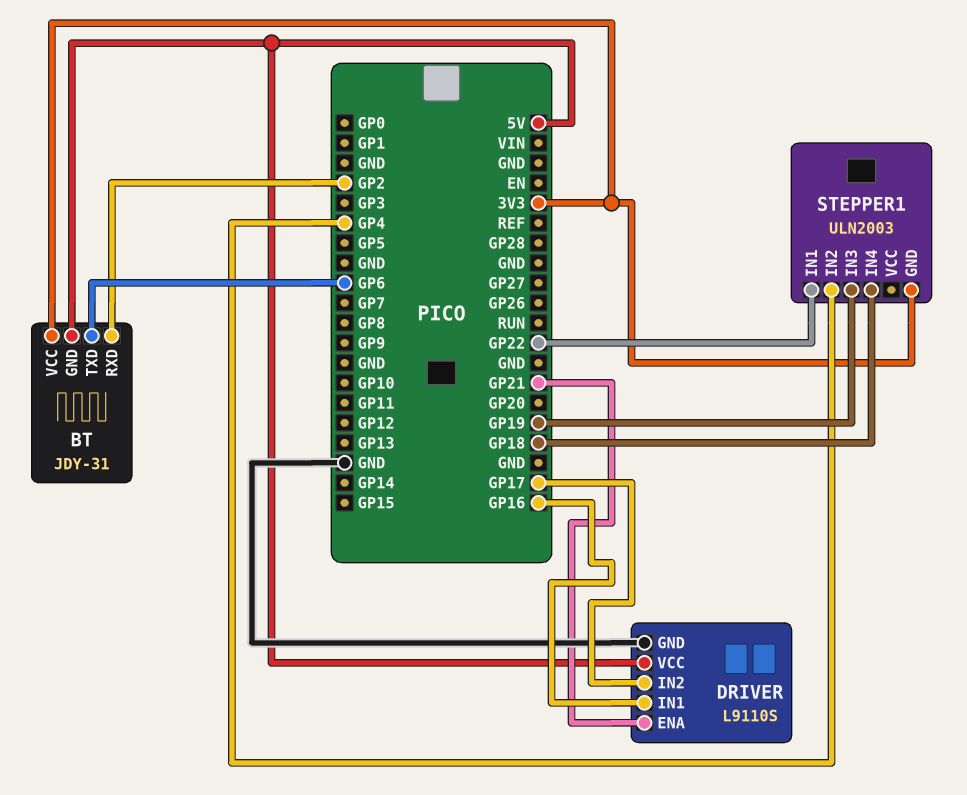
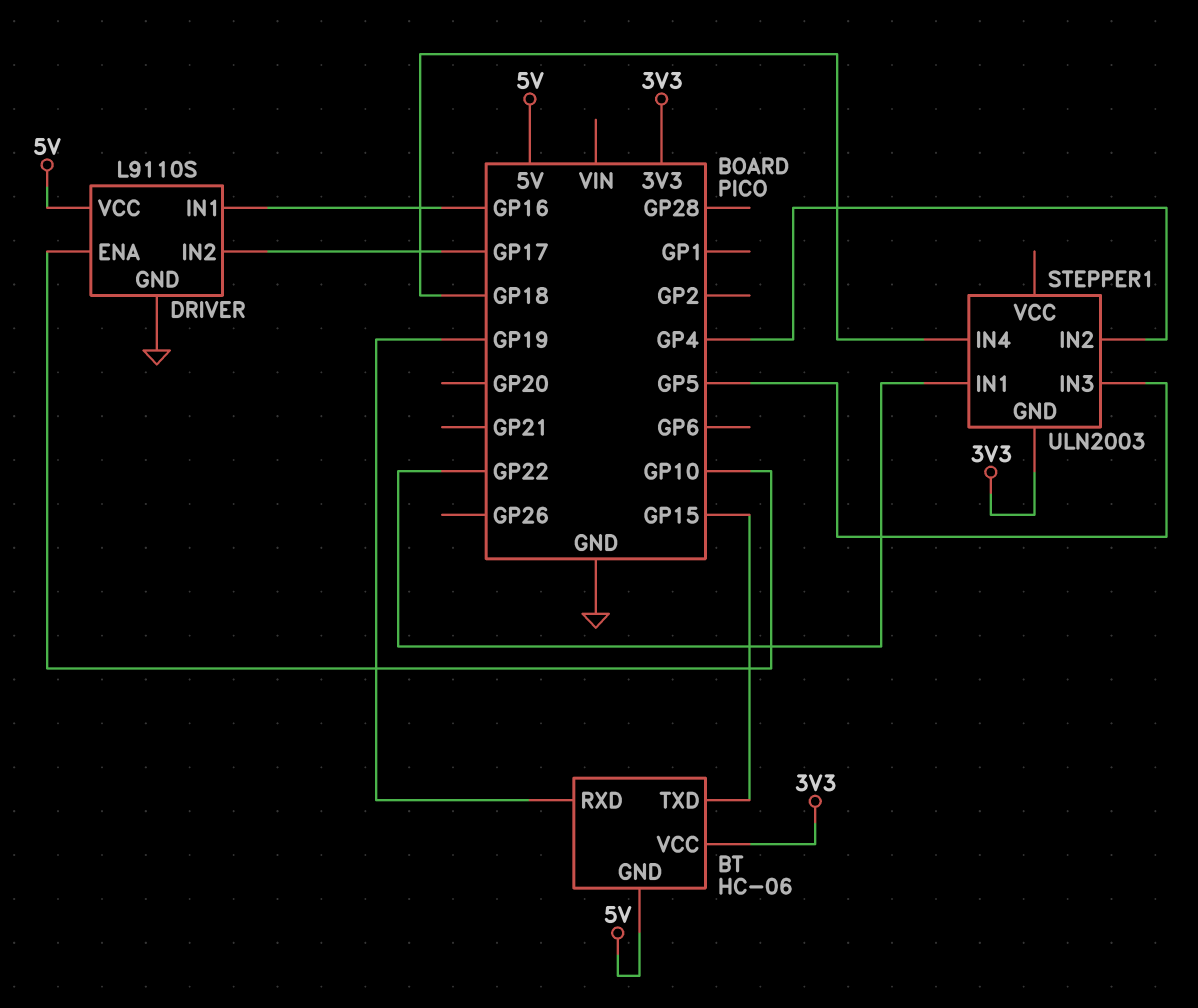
BT: JDY-31 -> HC-06
BT pin RXD: GP2 -> GP19
BT pin TXD: GP6 -> GP15
DRIVER pin ENA: GP21 -> GP10
STEPPER1 pin IN3: GP19 -> GP5

